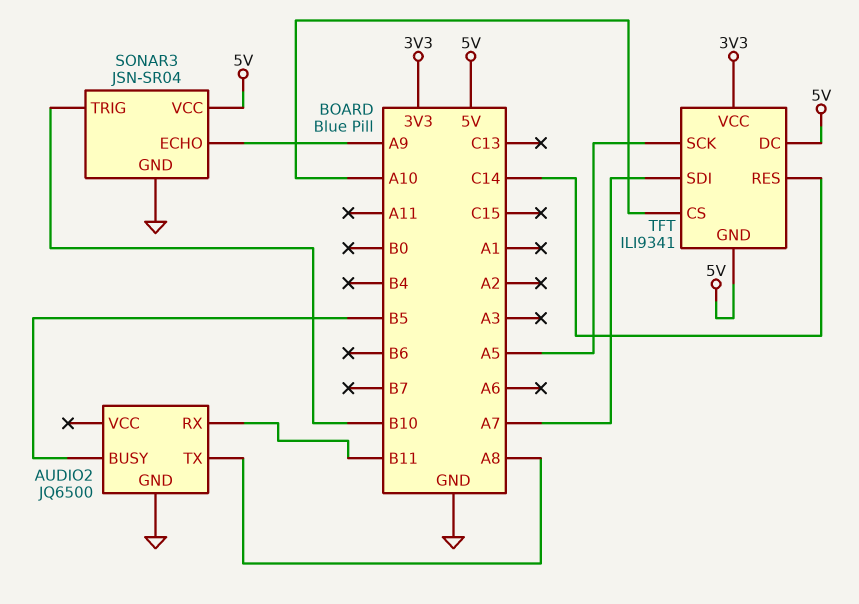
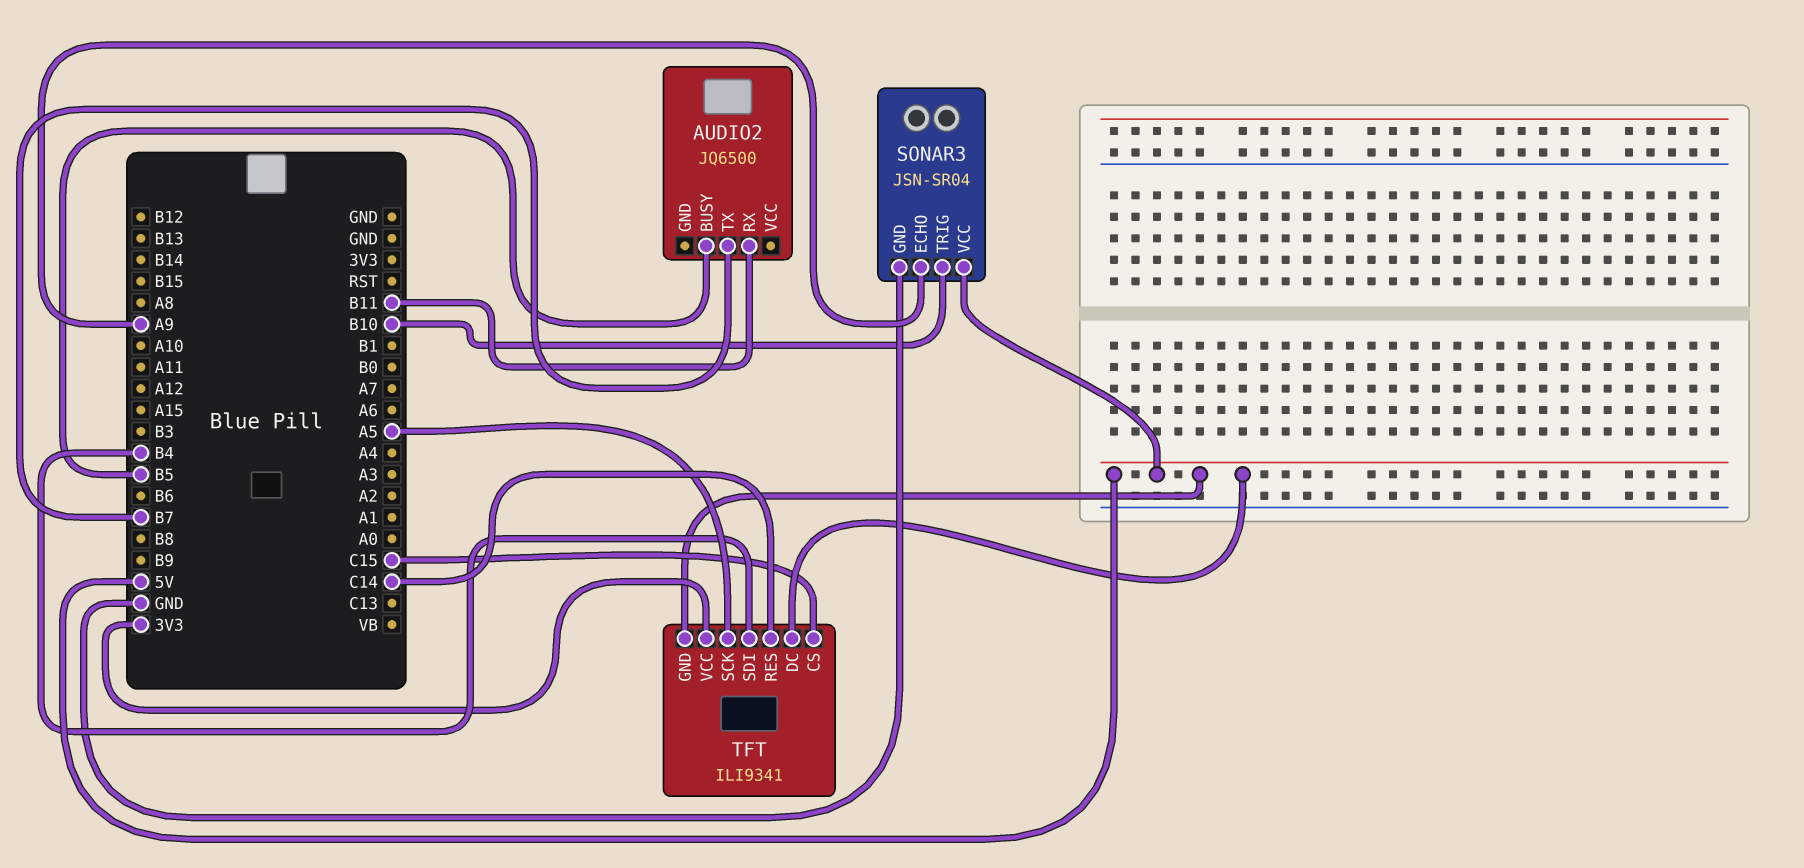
AUDIO2 pin GND: GND -> none
AUDIO2 pin TX: A8 -> B7
TFT pin CS: A10 -> C15
TFT pin SDI: A7 -> B4

